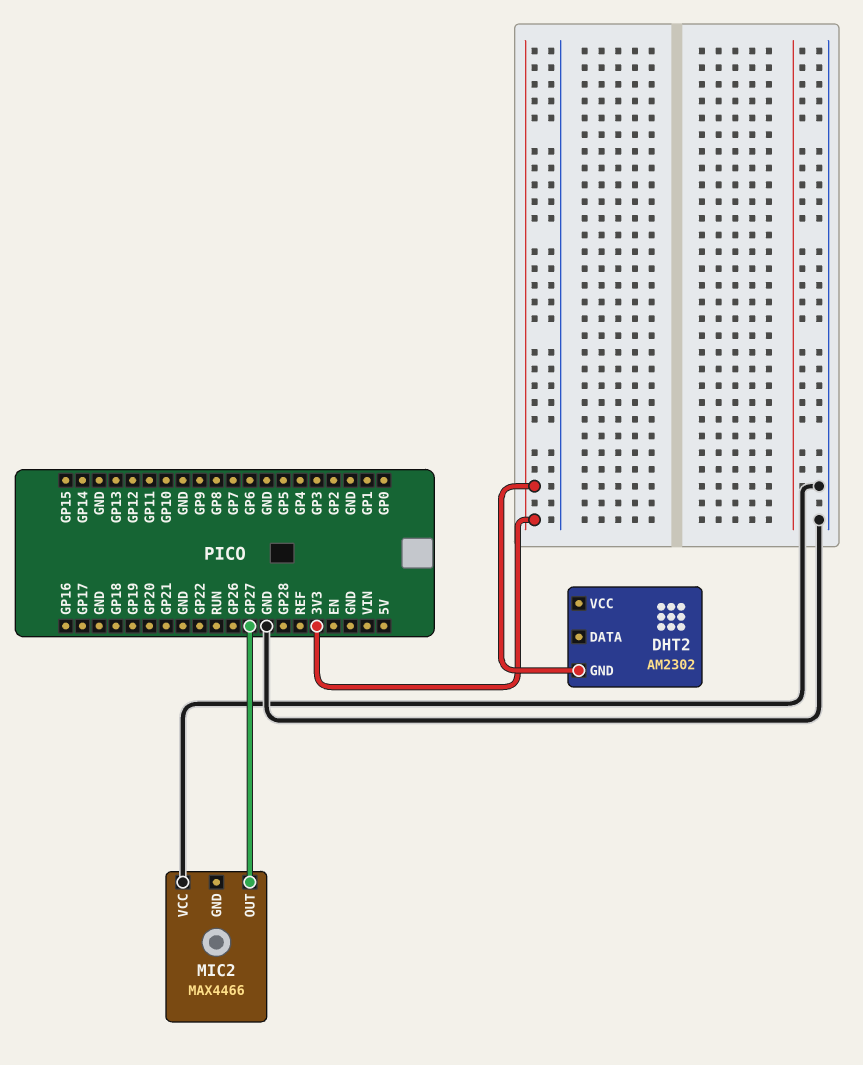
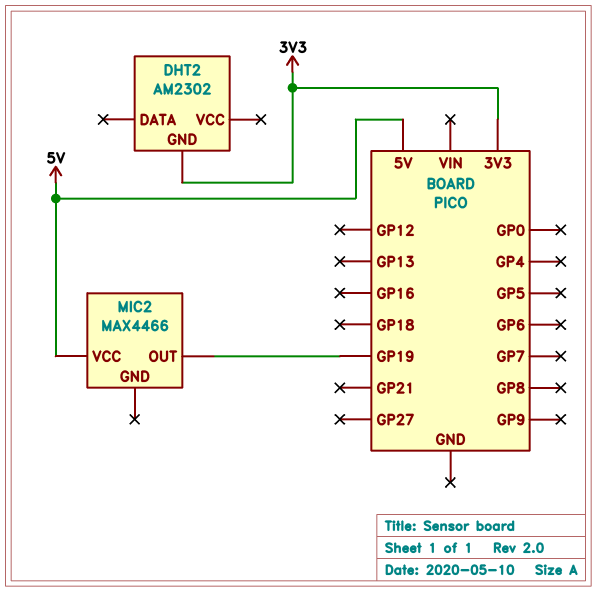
MIC2 pin OUT: GP27 -> GP19
MIC2 pin VCC: GND -> 5V

